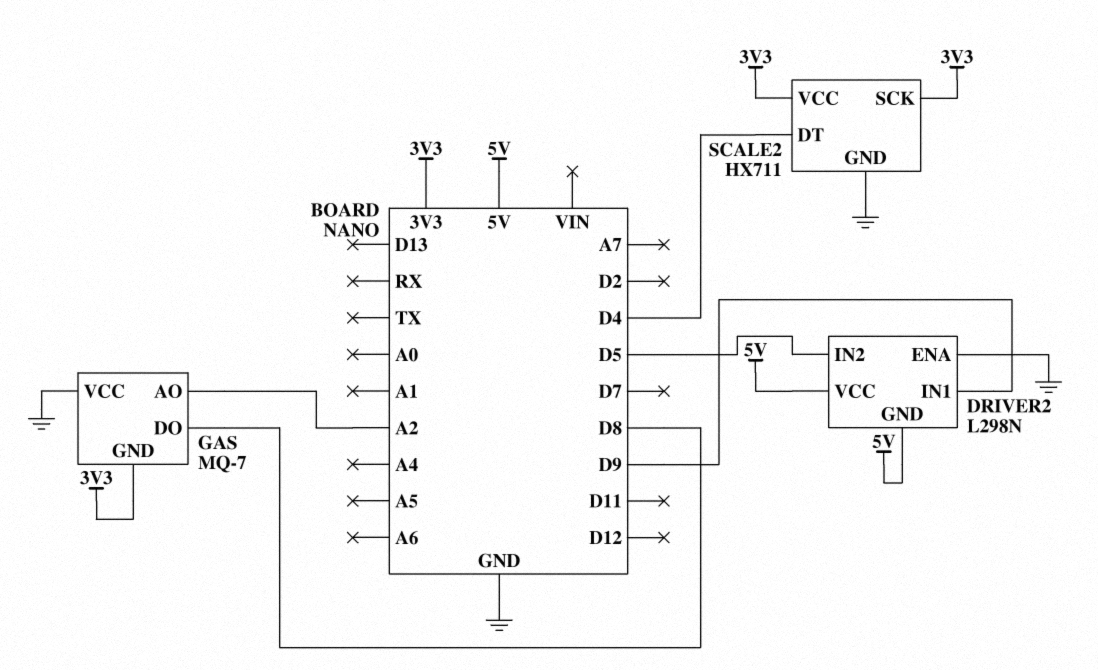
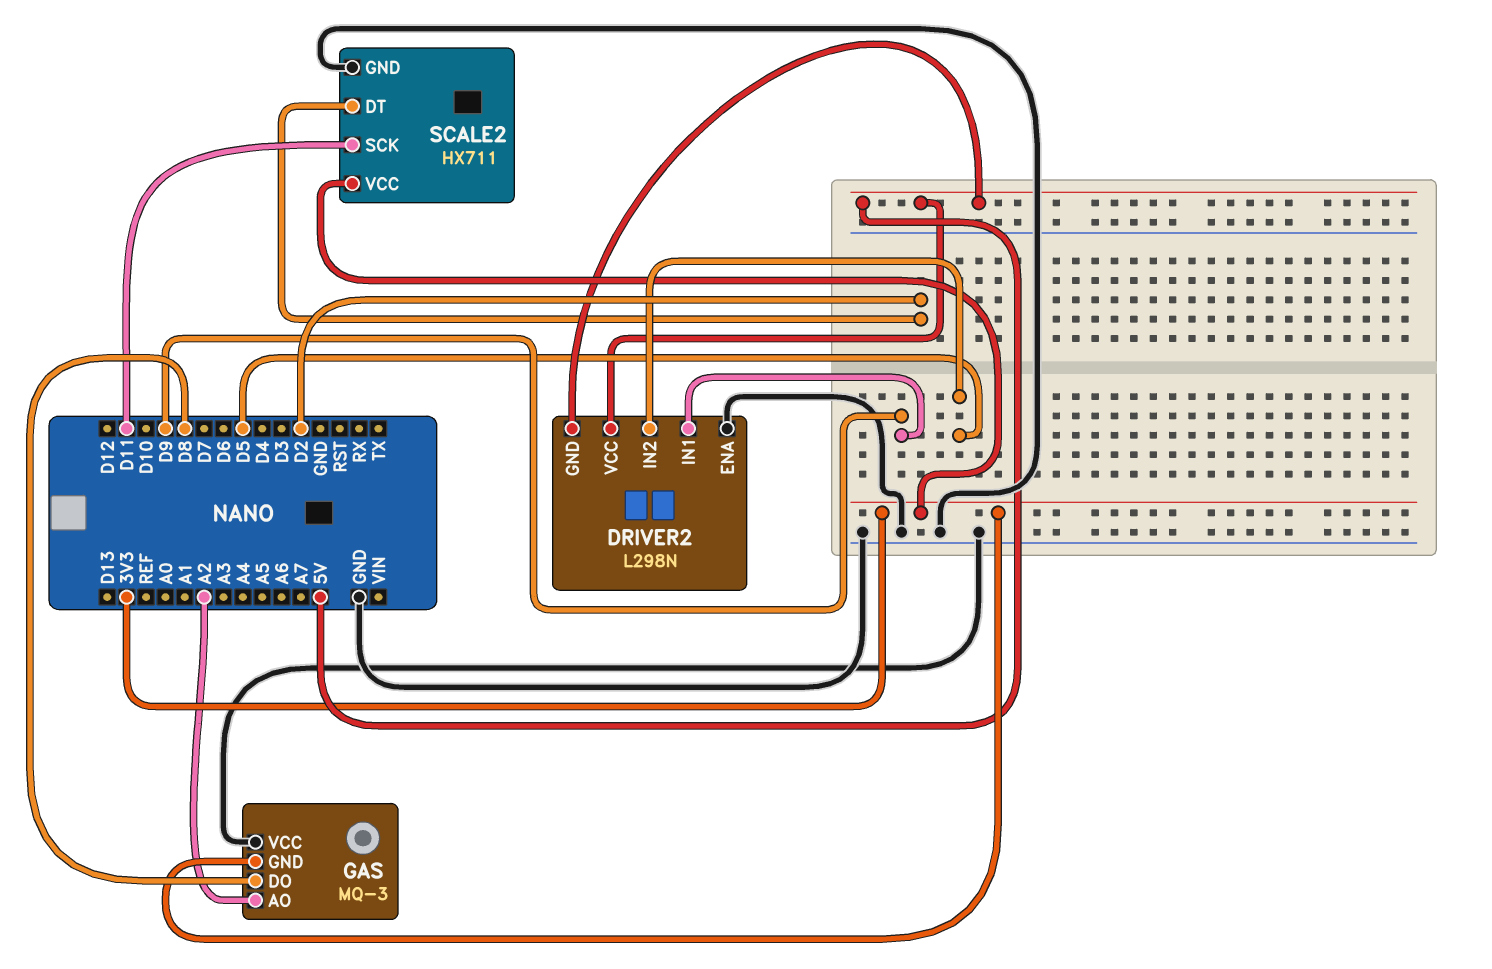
GAS: MQ-7 -> MQ-3
SCALE2 pin DT: D4 -> D2
SCALE2 pin SCK: 3V3 -> D11

